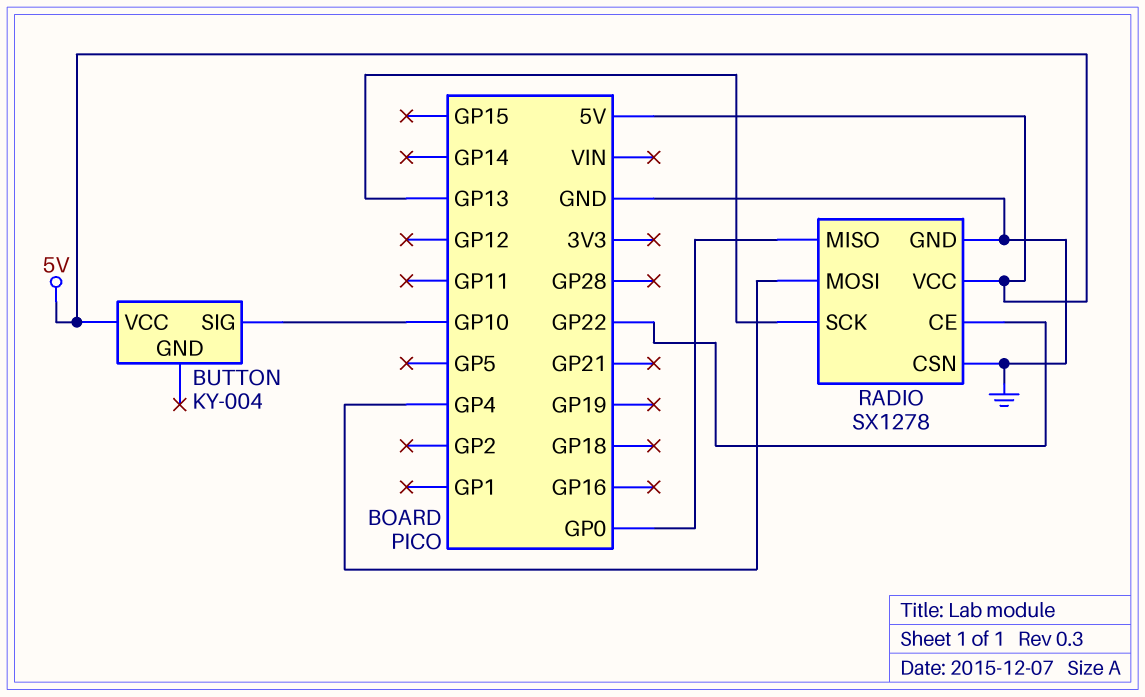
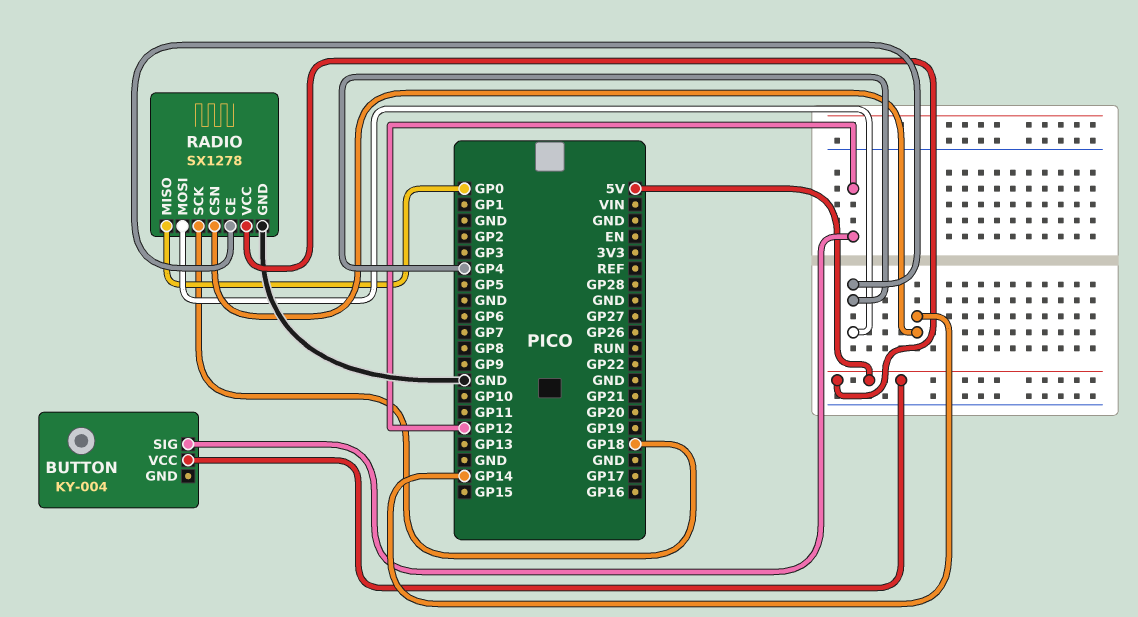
BUTTON pin SIG: GP10 -> GP12
RADIO pin CE: GP22 -> GP4
RADIO pin CSN: GND -> GP14
RADIO pin SCK: GP13 -> GP18

